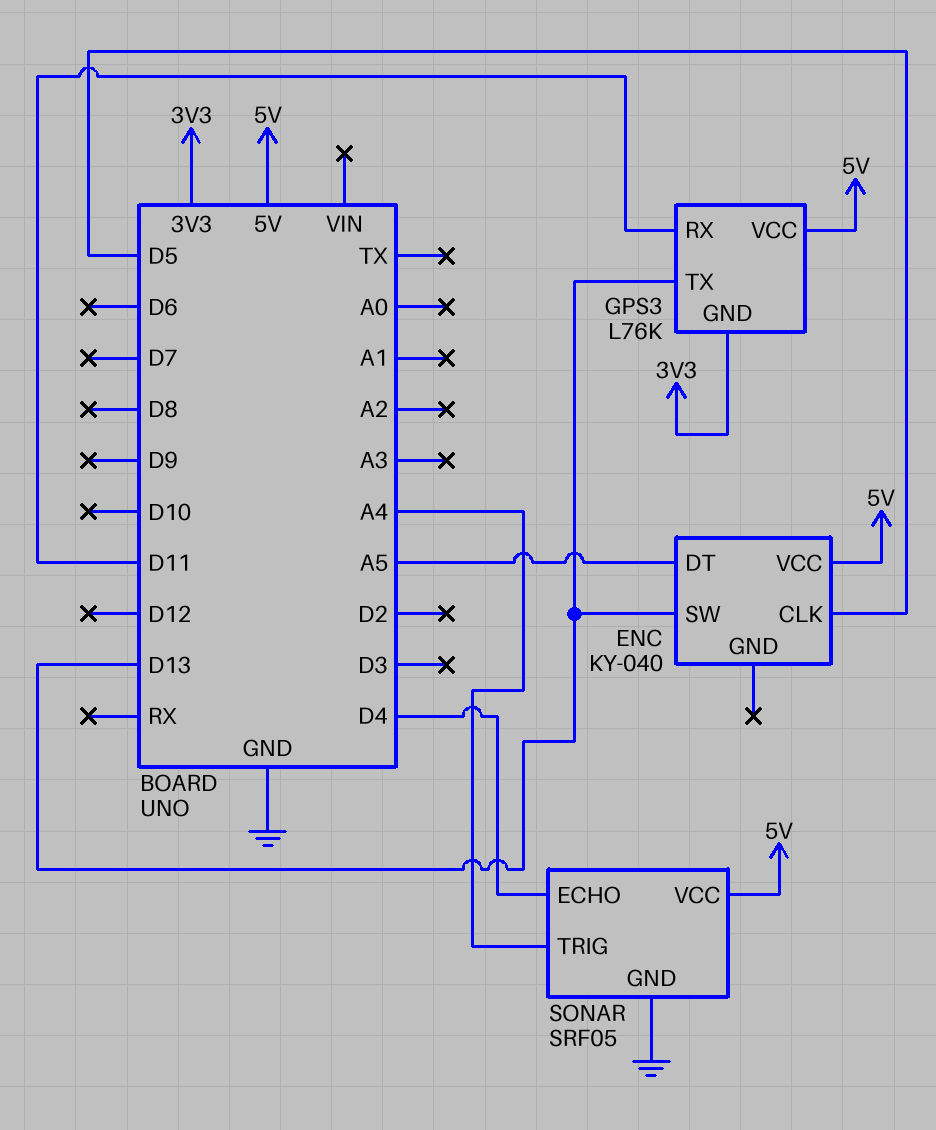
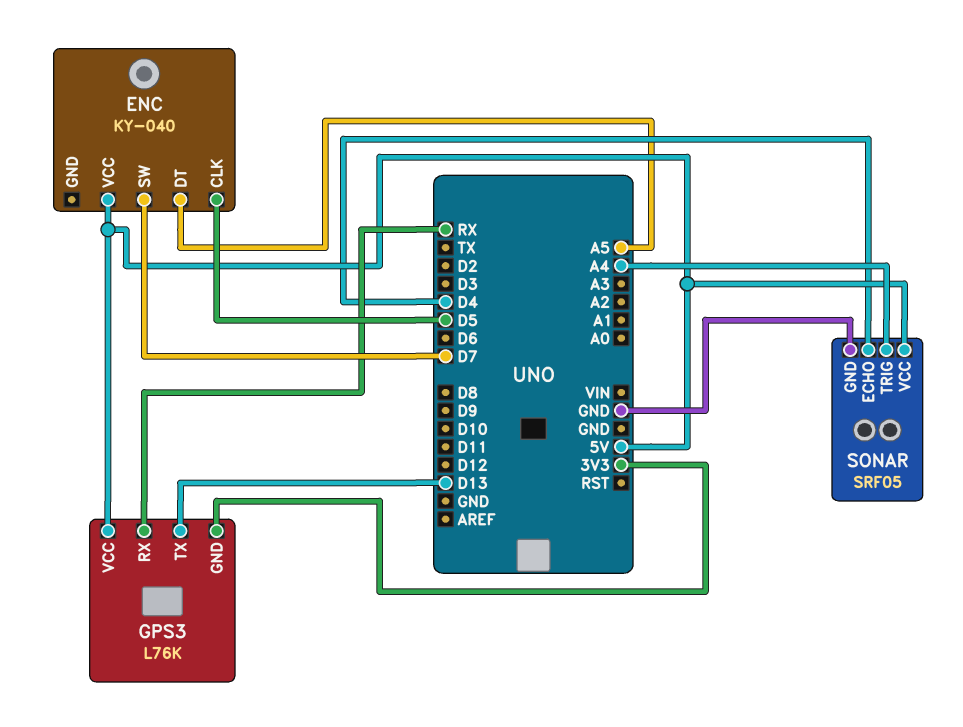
ENC pin SW: D13 -> D7
GPS3 pin RX: D11 -> RX

